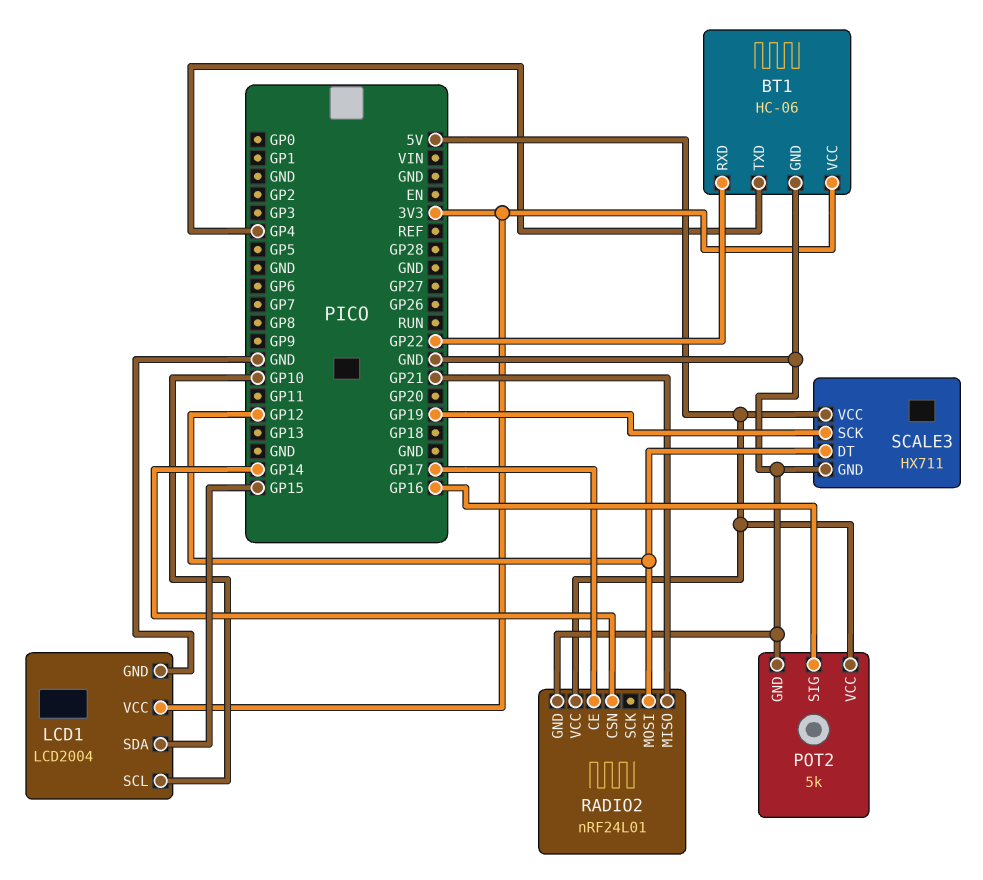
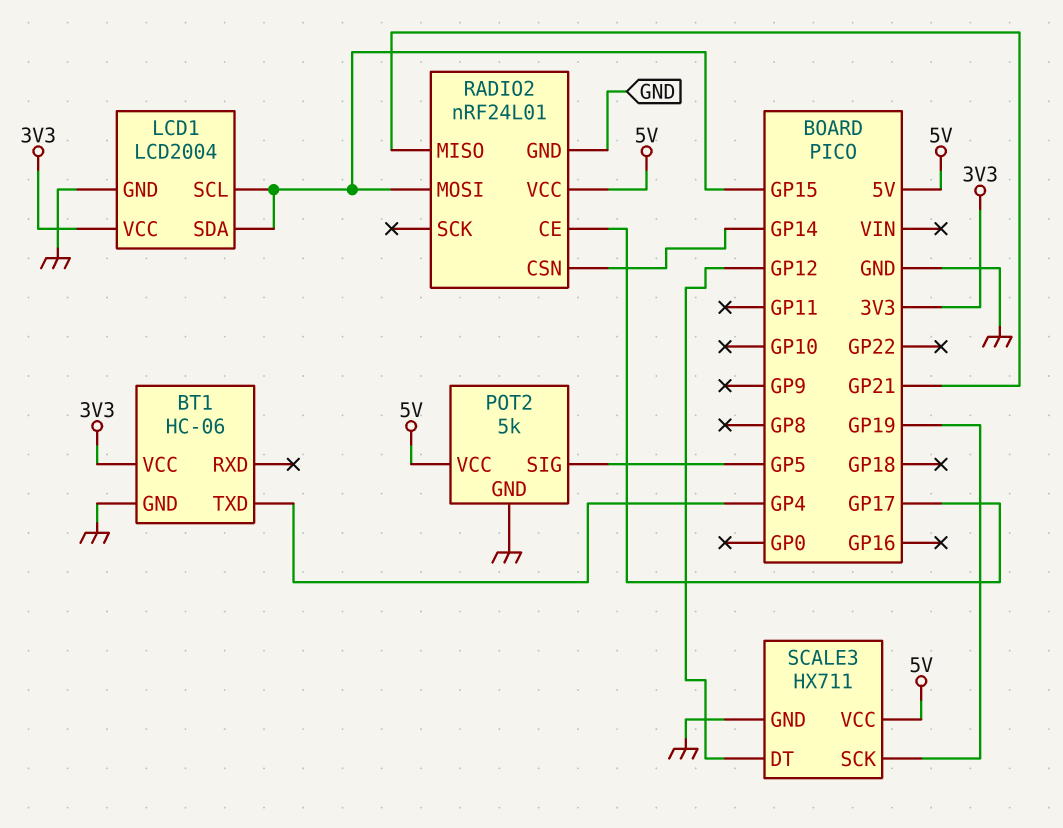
BT1 pin RXD: GP22 -> none
LCD1 pin SCL: GP10 -> GP15
POT2 pin SIG: GP16 -> GP5
RADIO2 pin MOSI: GP12 -> GP15

